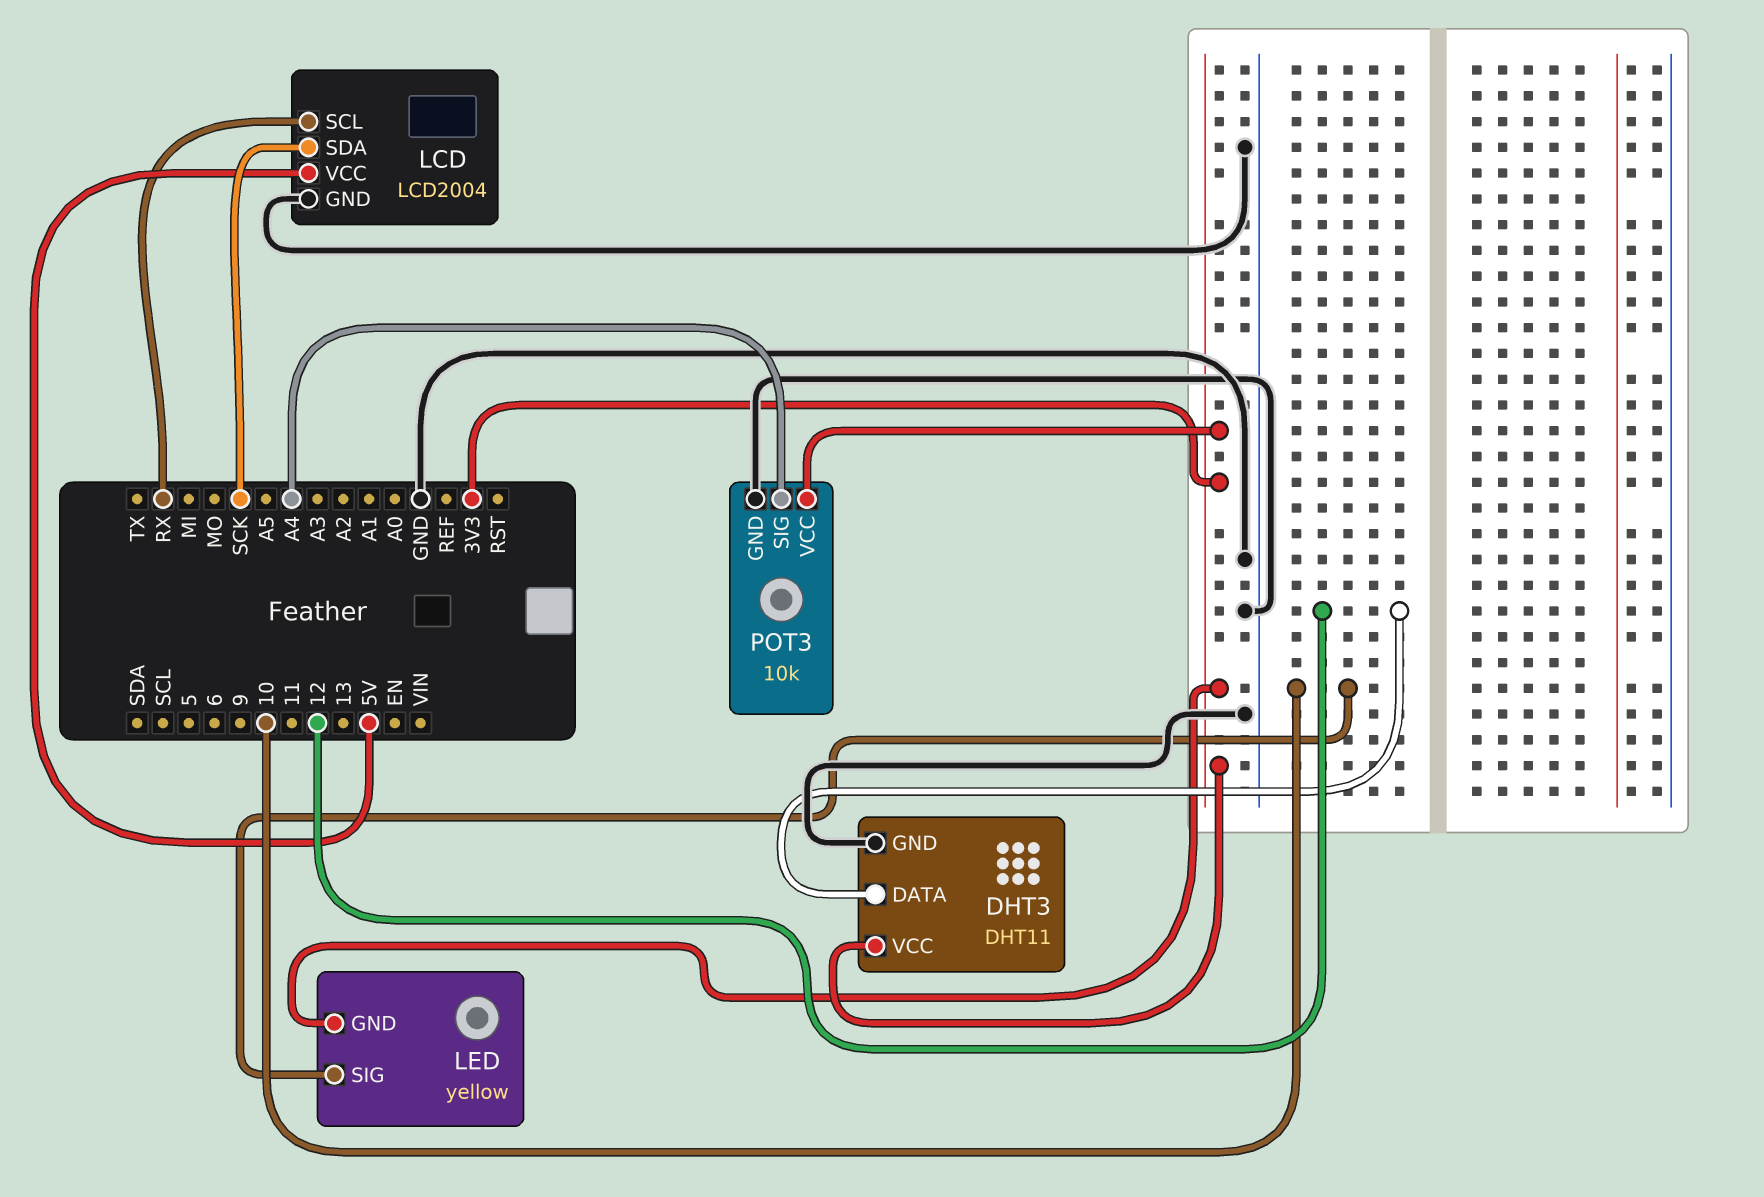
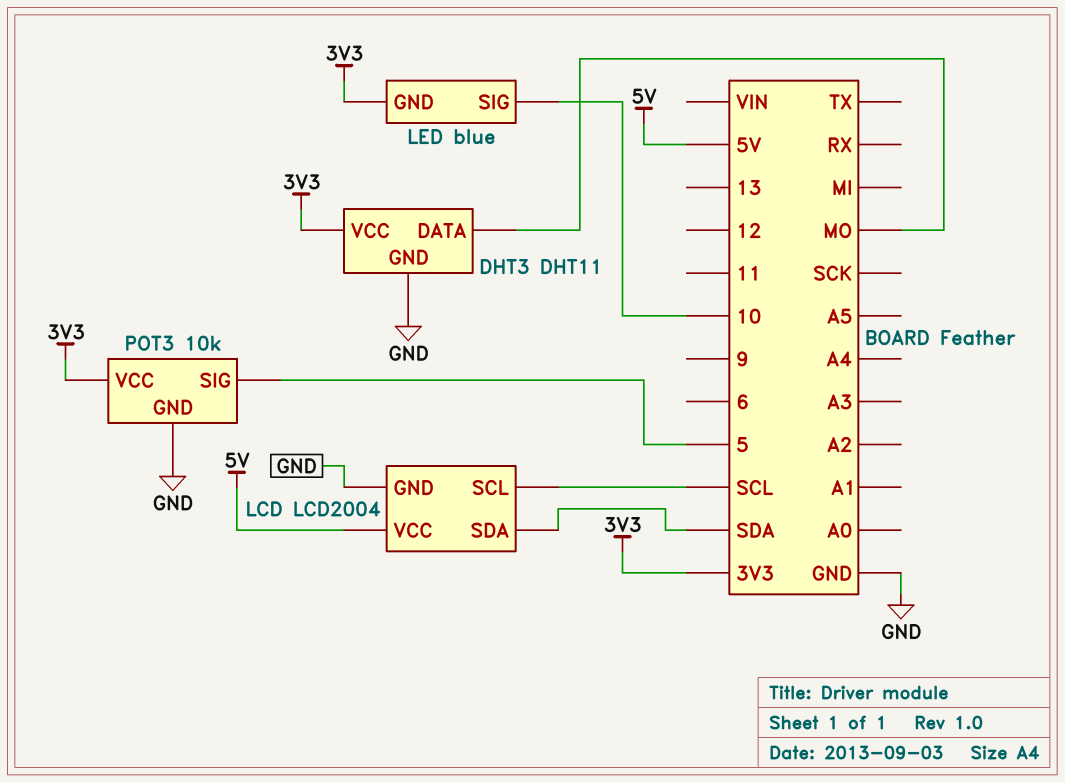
DHT3 pin DATA: 12 -> MO
LCD pin SCL: RX -> SCL
LCD pin SDA: SCK -> SDA
LED: yellow -> blue
POT3 pin SIG: A4 -> 5

